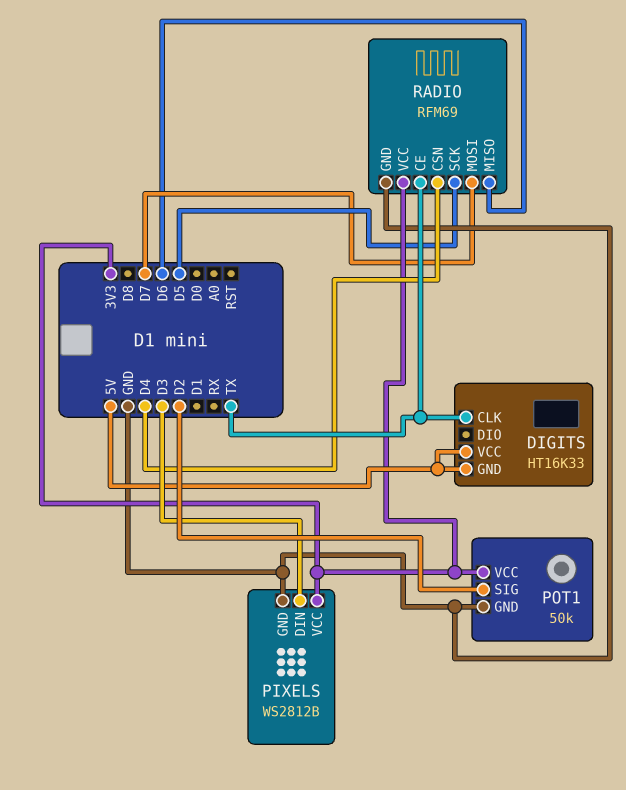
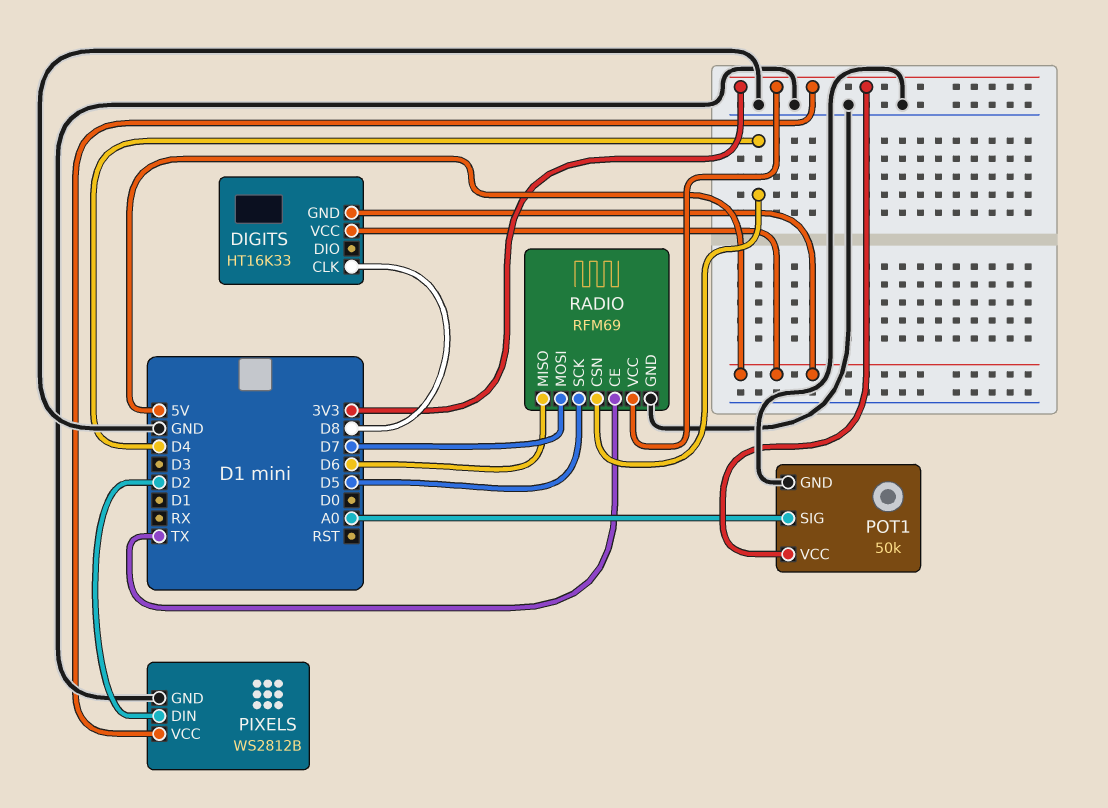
DIGITS pin CLK: TX -> D8
PIXELS pin DIN: D3 -> D2
POT1 pin SIG: D2 -> A0

